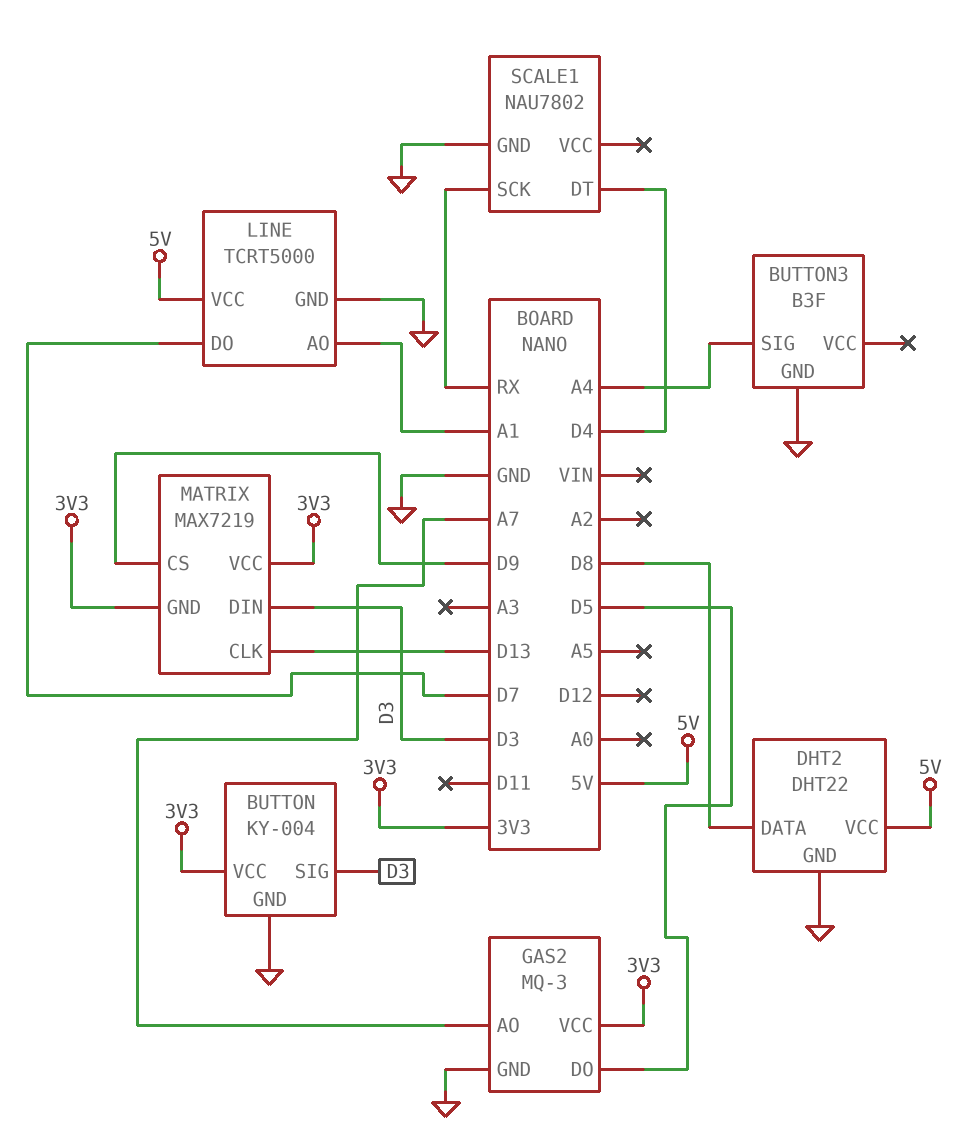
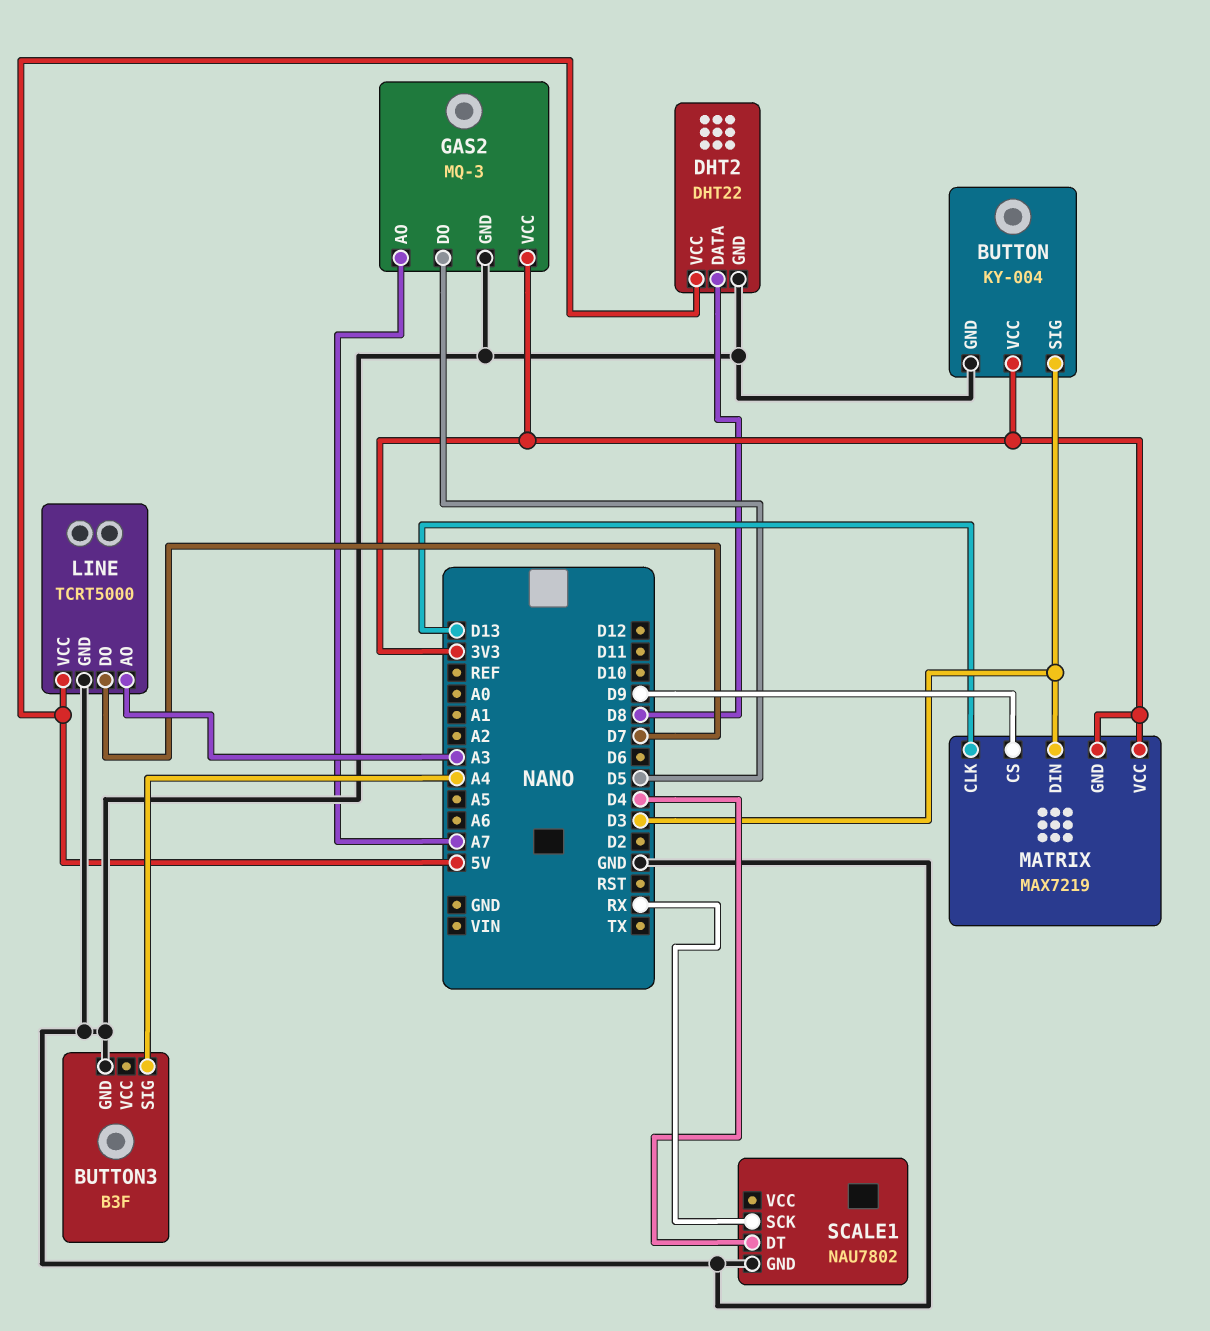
LINE pin AO: A1 -> A3

